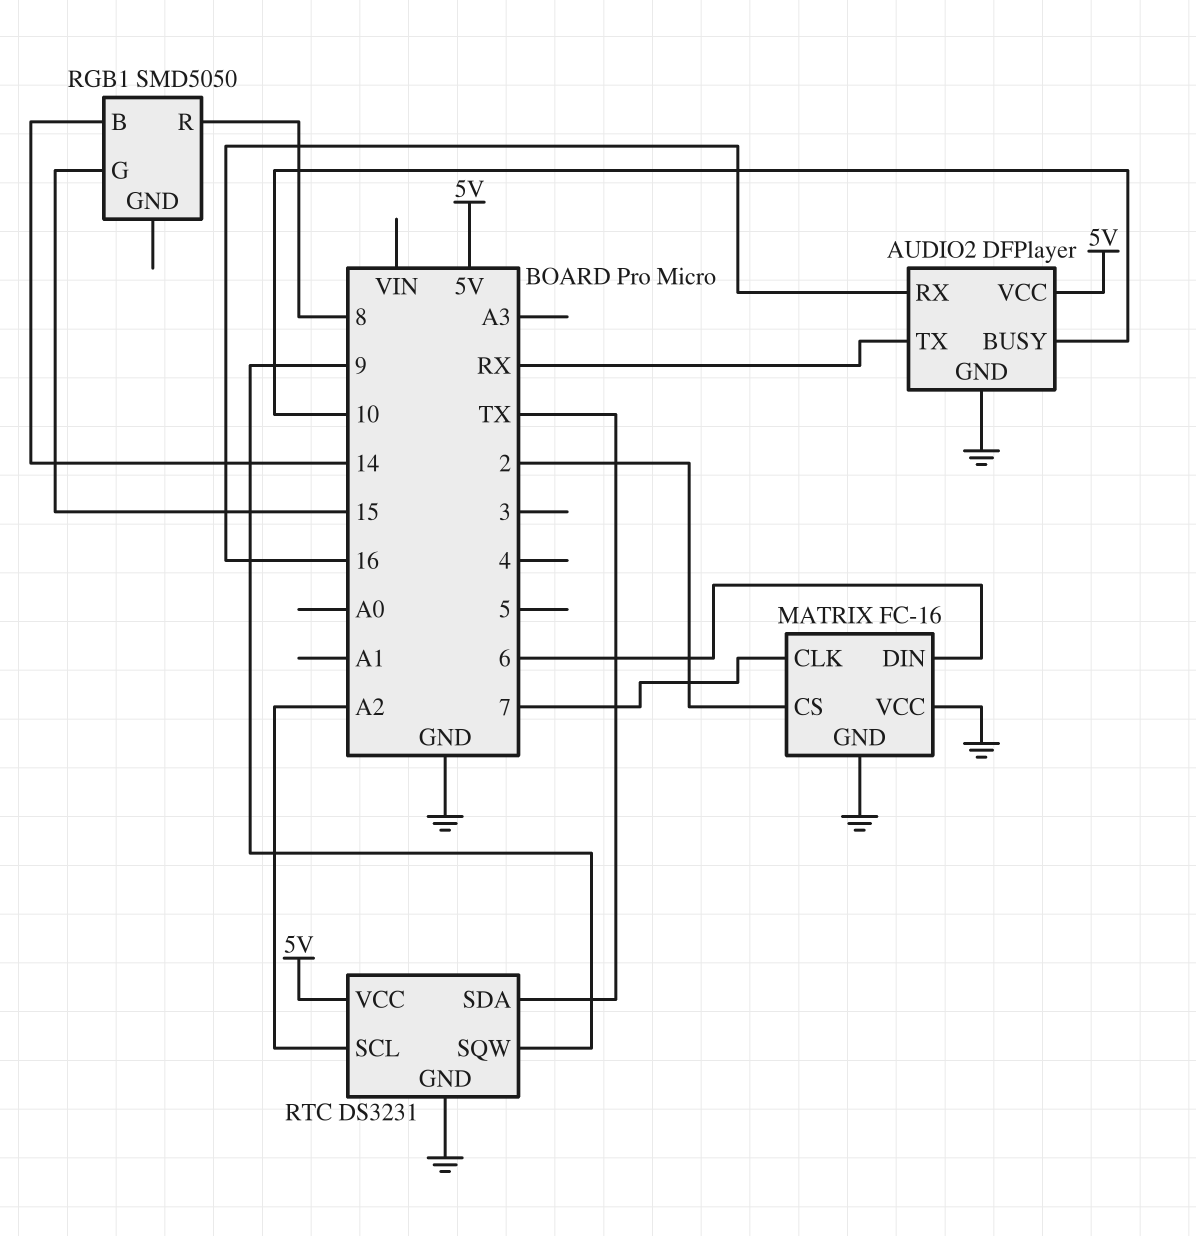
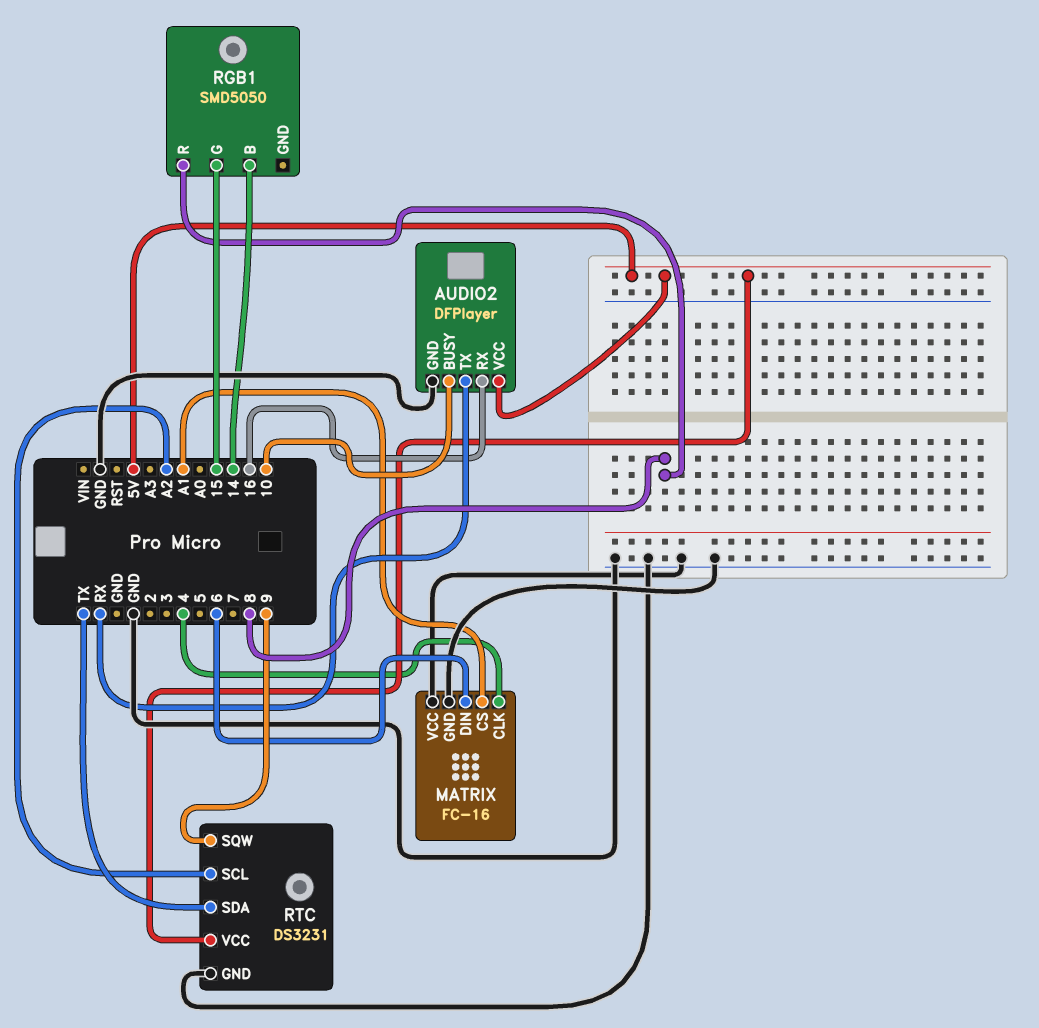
MATRIX pin CLK: 7 -> 4
MATRIX pin CS: 2 -> A1

